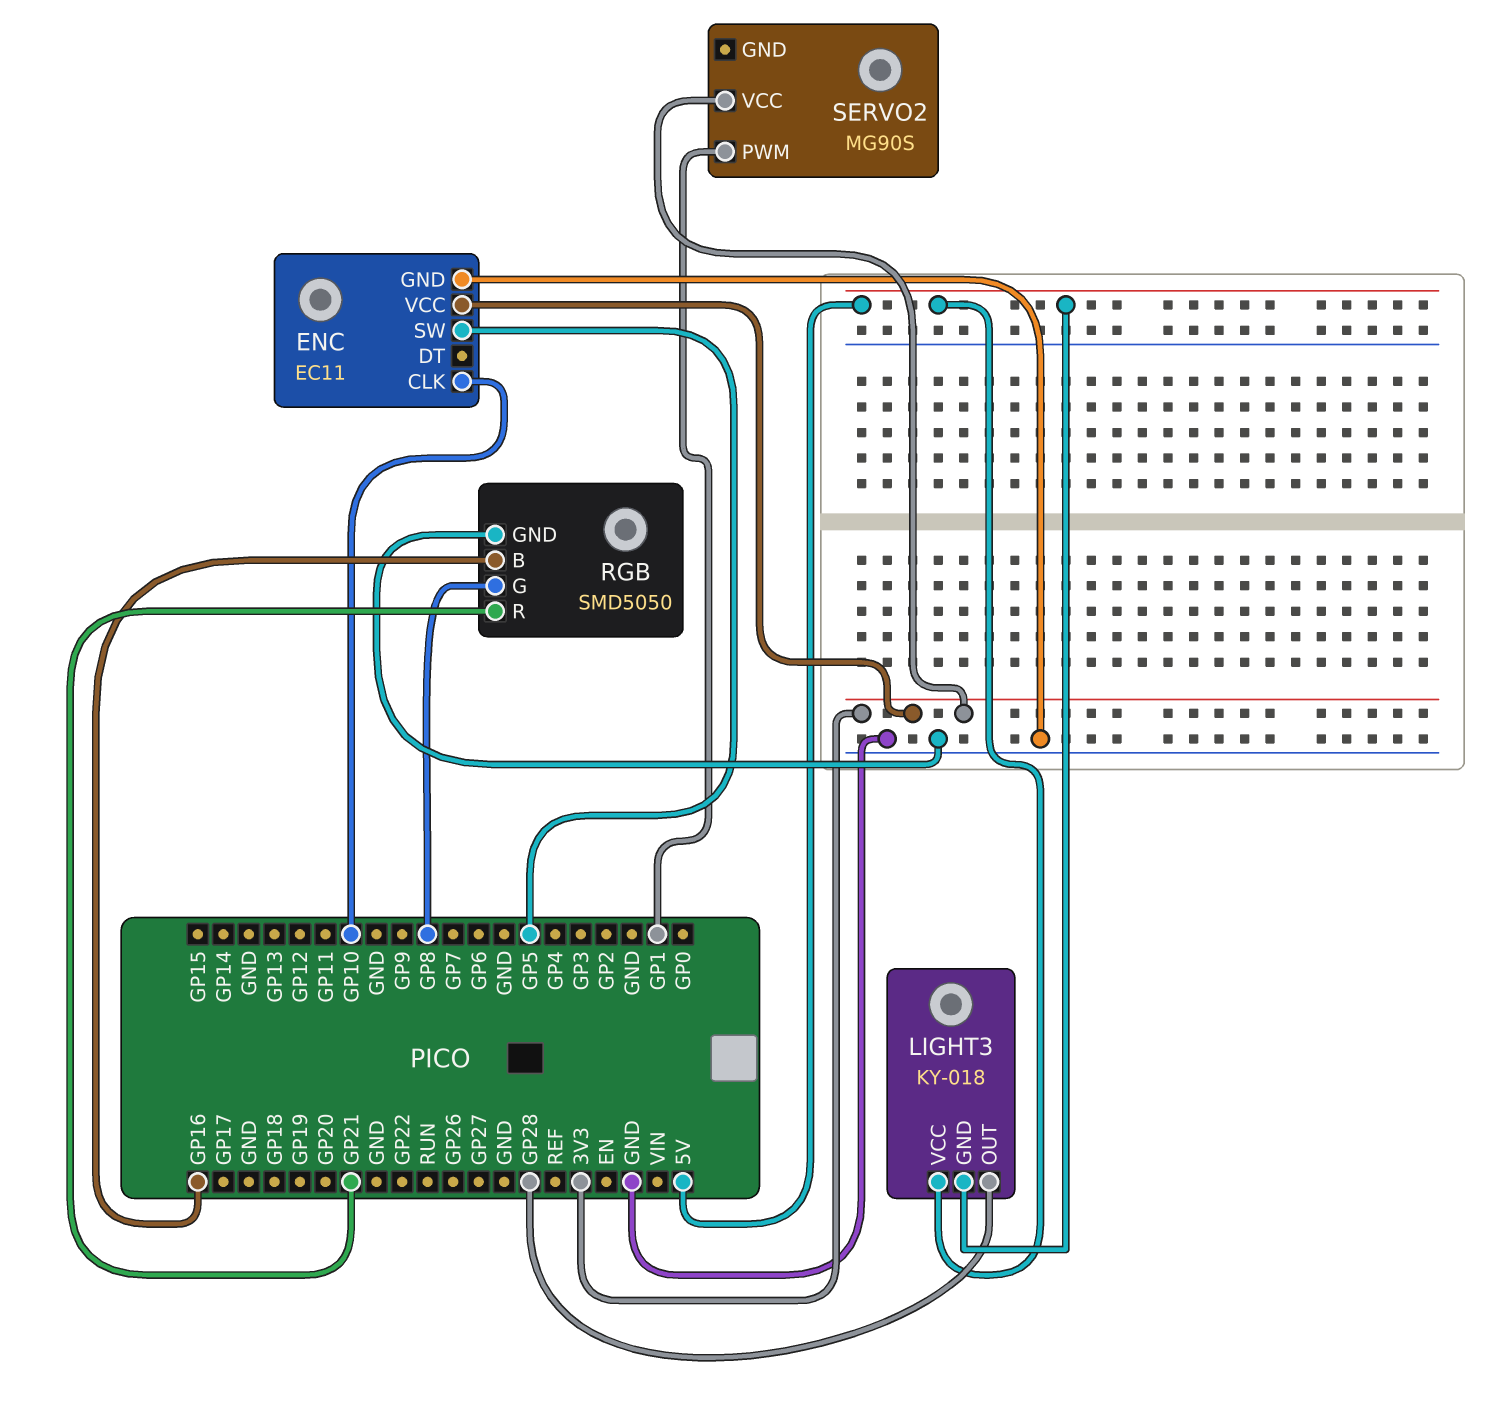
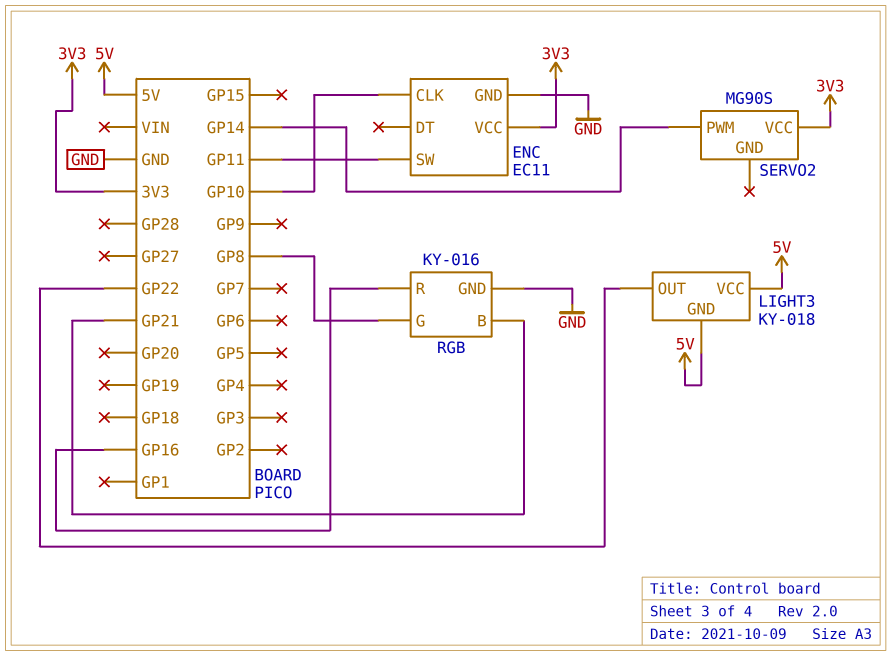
ENC pin SW: GP5 -> GP11
LIGHT3 pin OUT: GP28 -> GP22
RGB: SMD5050 -> KY-016
RGB pin B: GP16 -> GP21
RGB pin R: GP21 -> GP16
SERVO2 pin PWM: GP1 -> GP14

